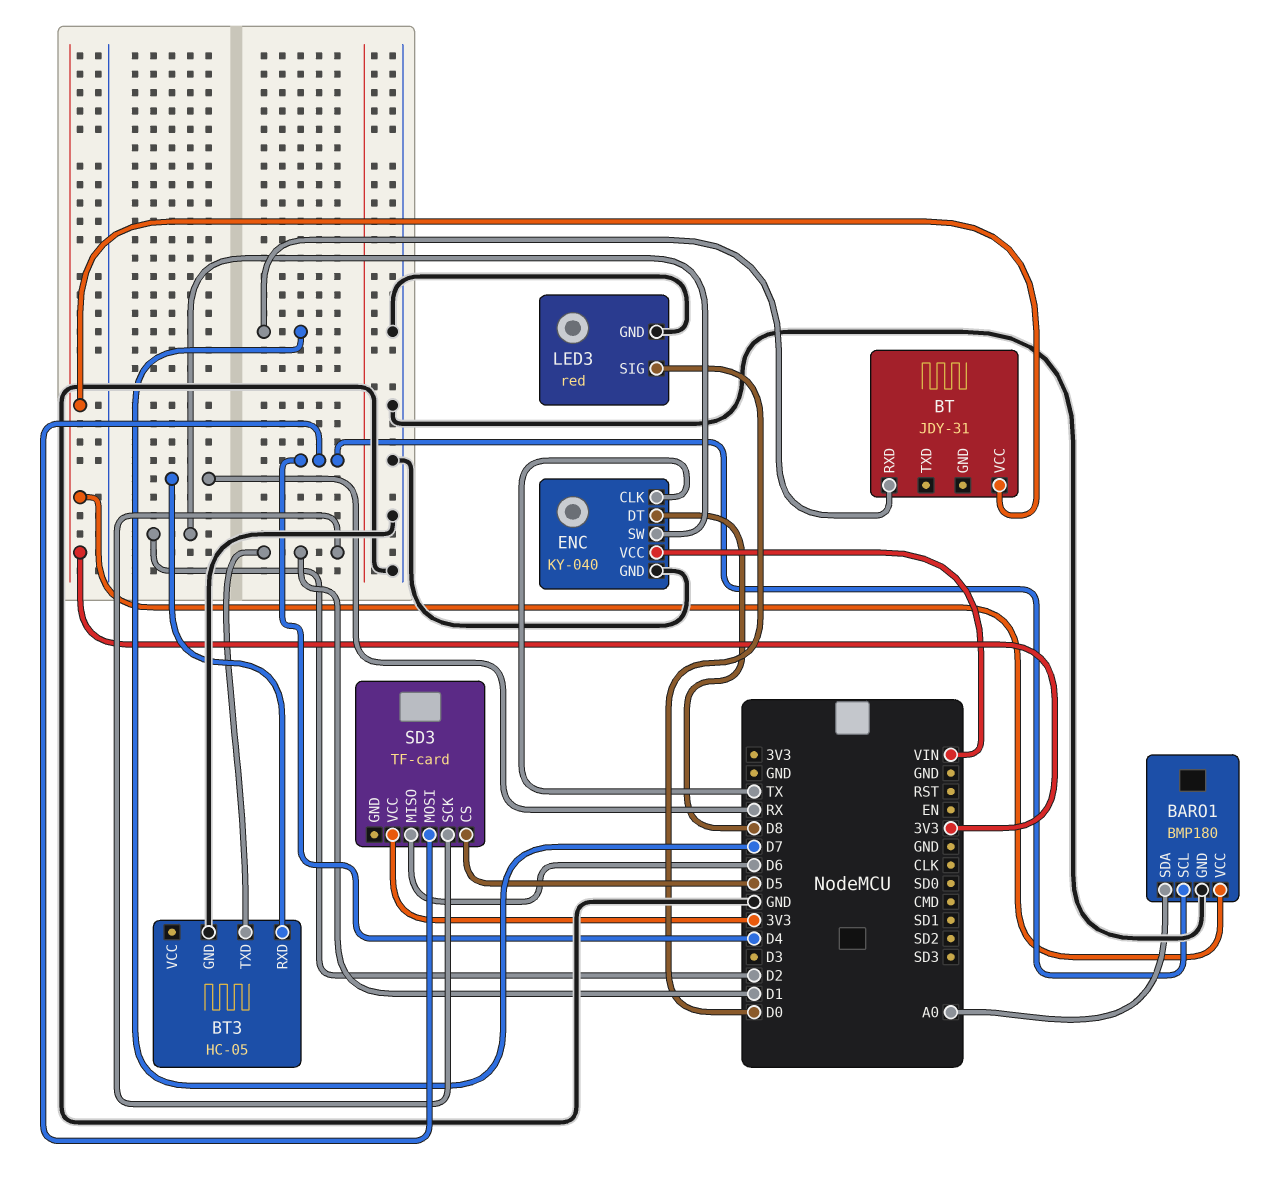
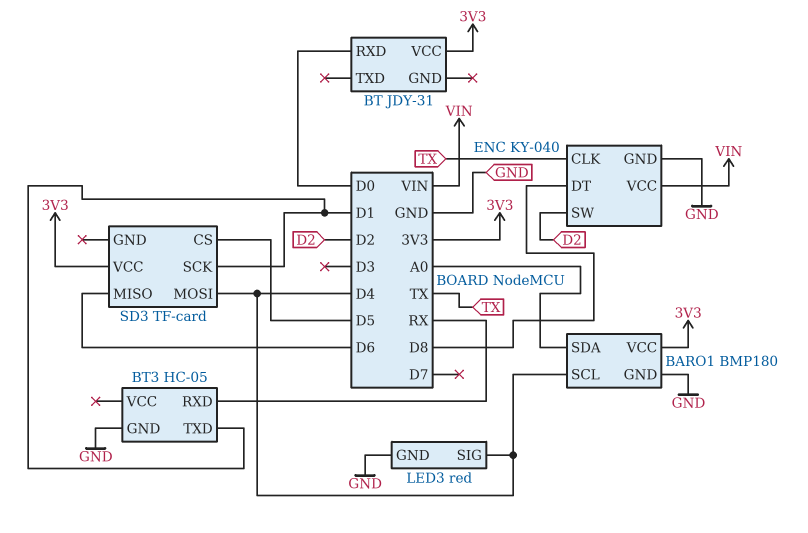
BT pin RXD: D7 -> D0
LED3 pin SIG: D0 -> D4

